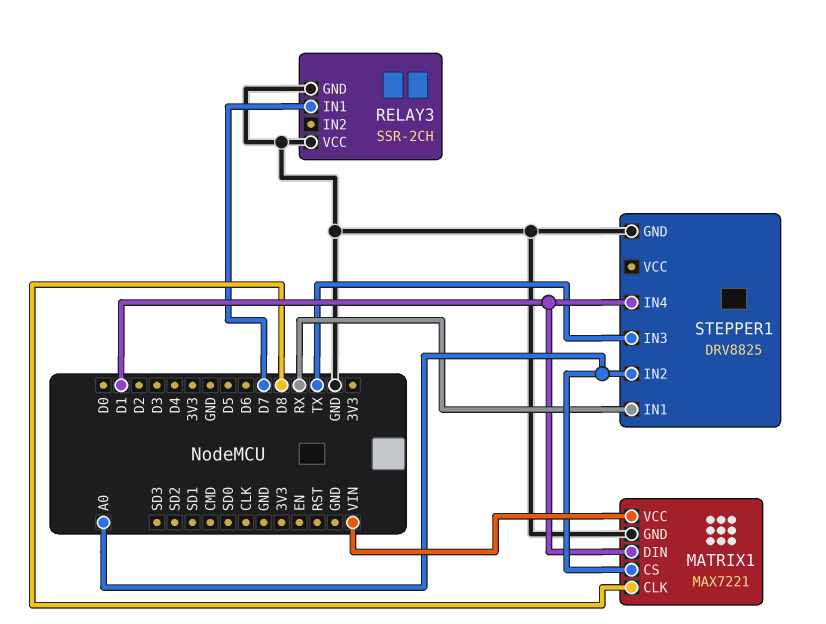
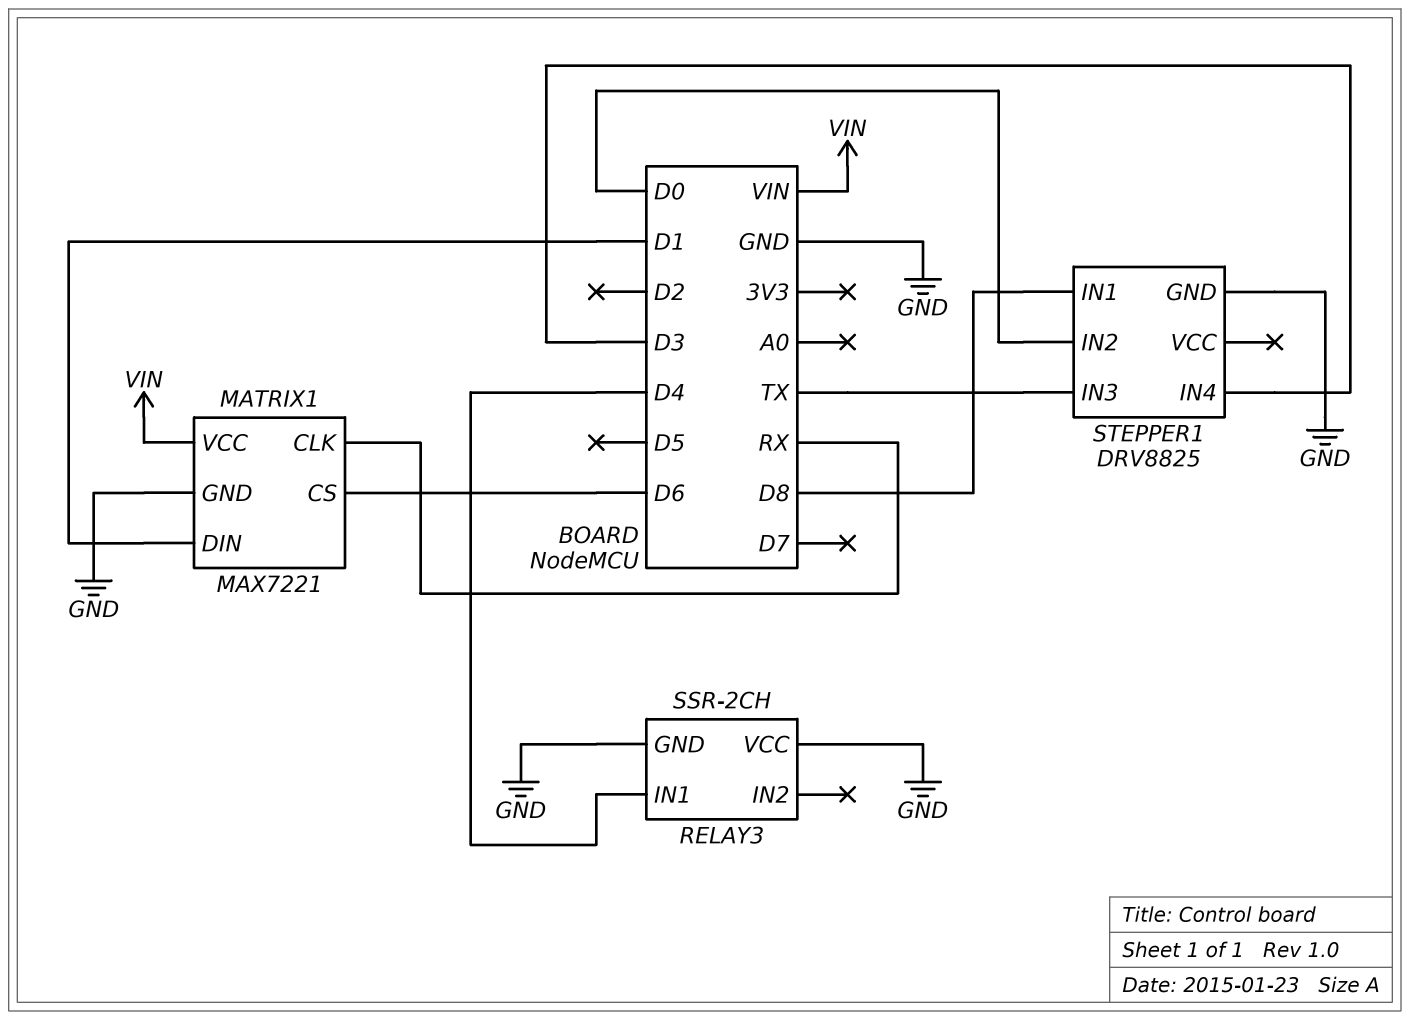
MATRIX1 pin CLK: D8 -> RX
MATRIX1 pin CS: A0 -> D6
RELAY3 pin IN1: D7 -> D4
STEPPER1 pin IN1: RX -> D8
STEPPER1 pin IN2: A0 -> D0
STEPPER1 pin IN4: D1 -> D3

